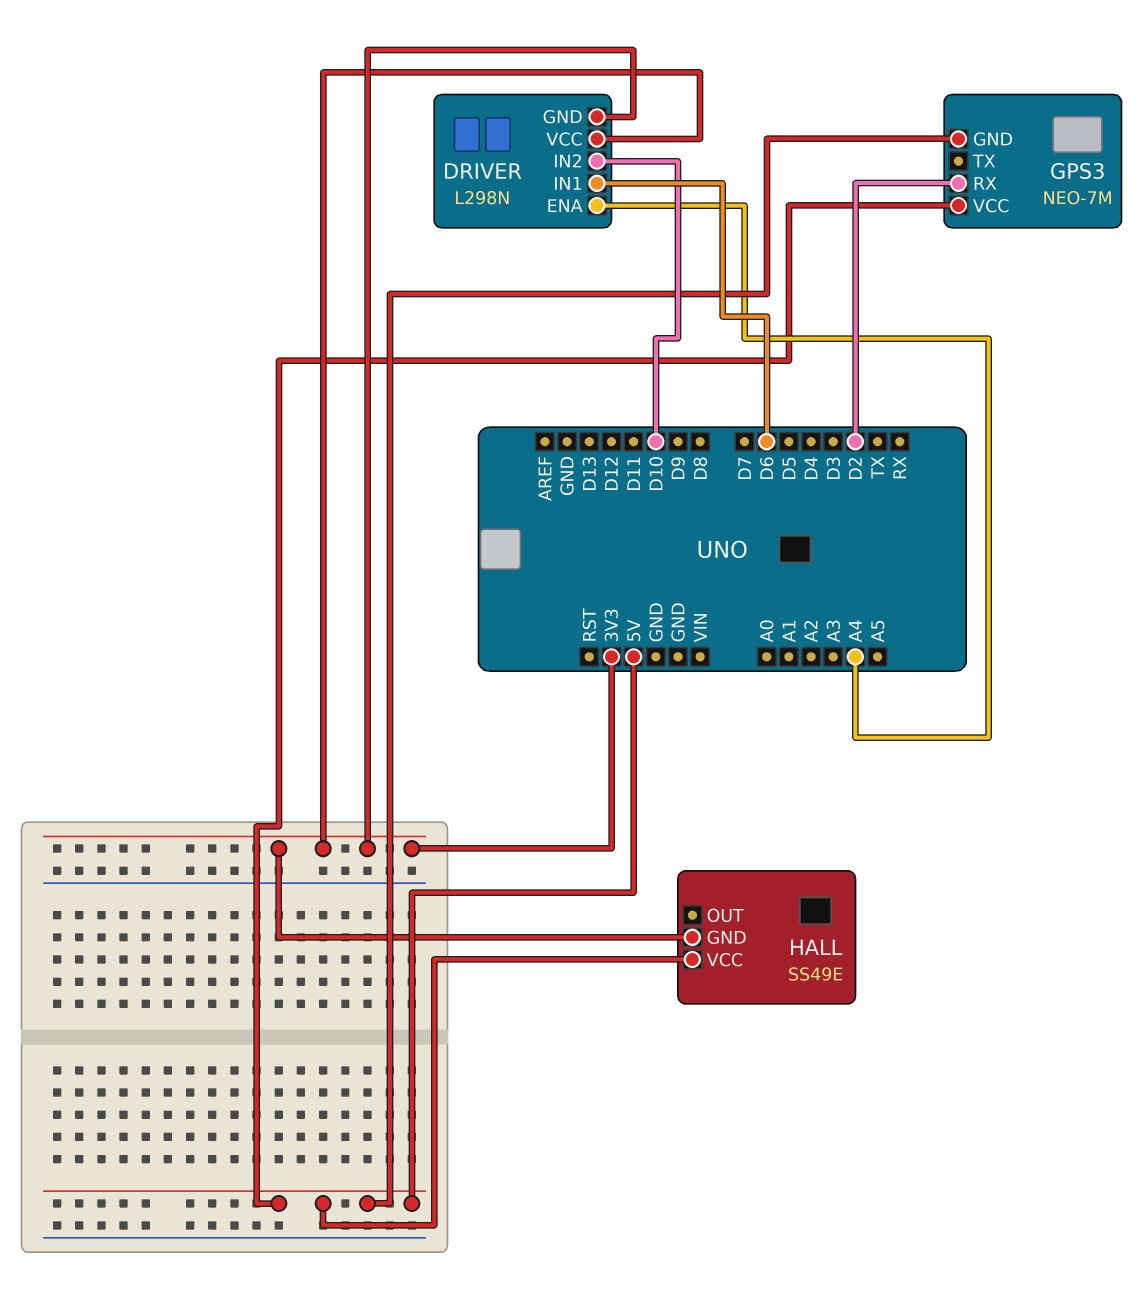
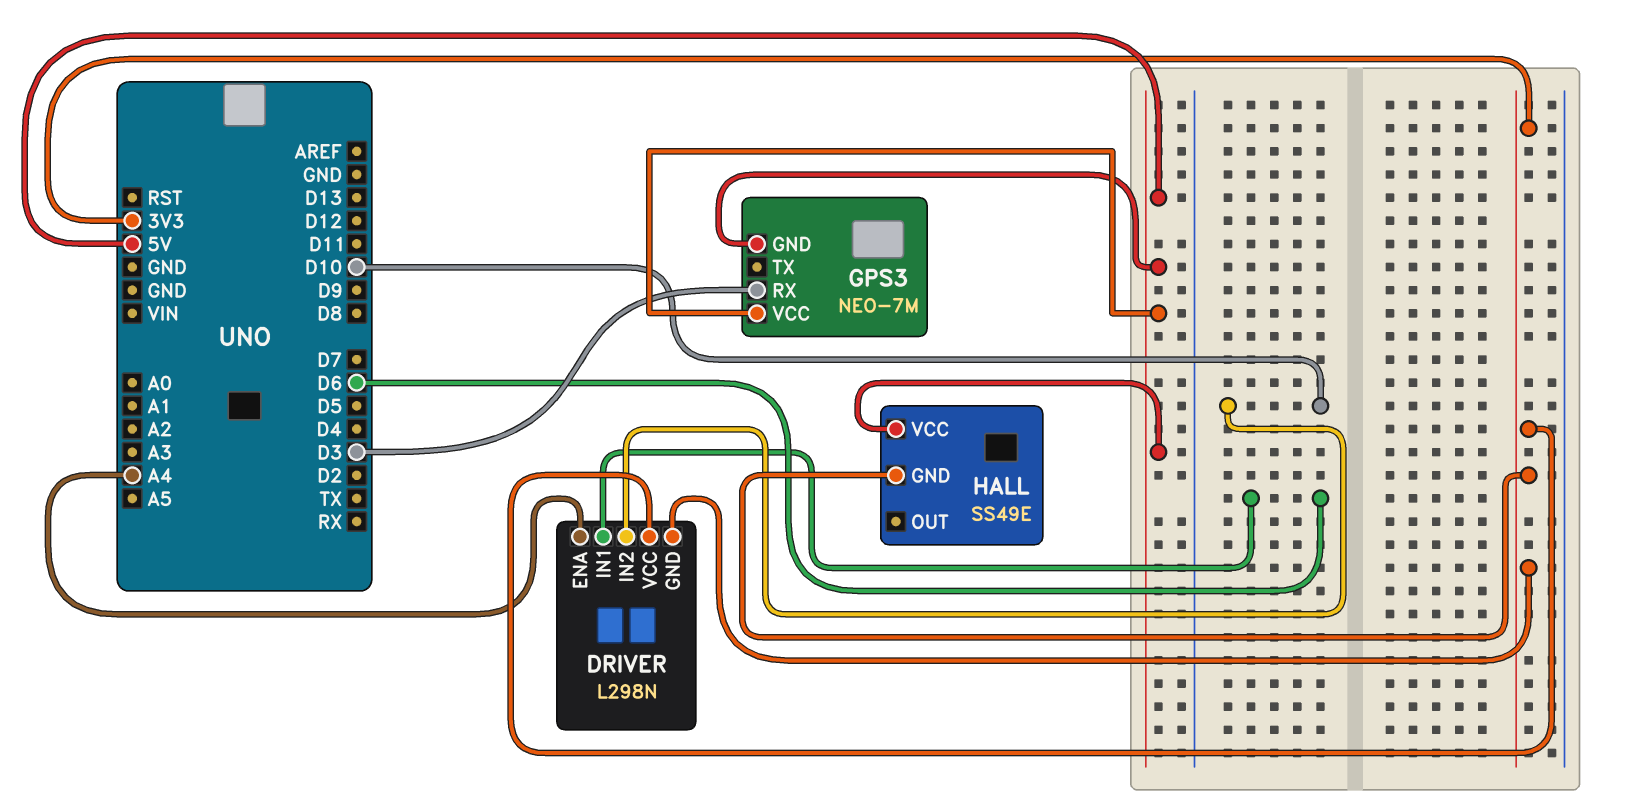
GPS3 pin RX: D2 -> D3

